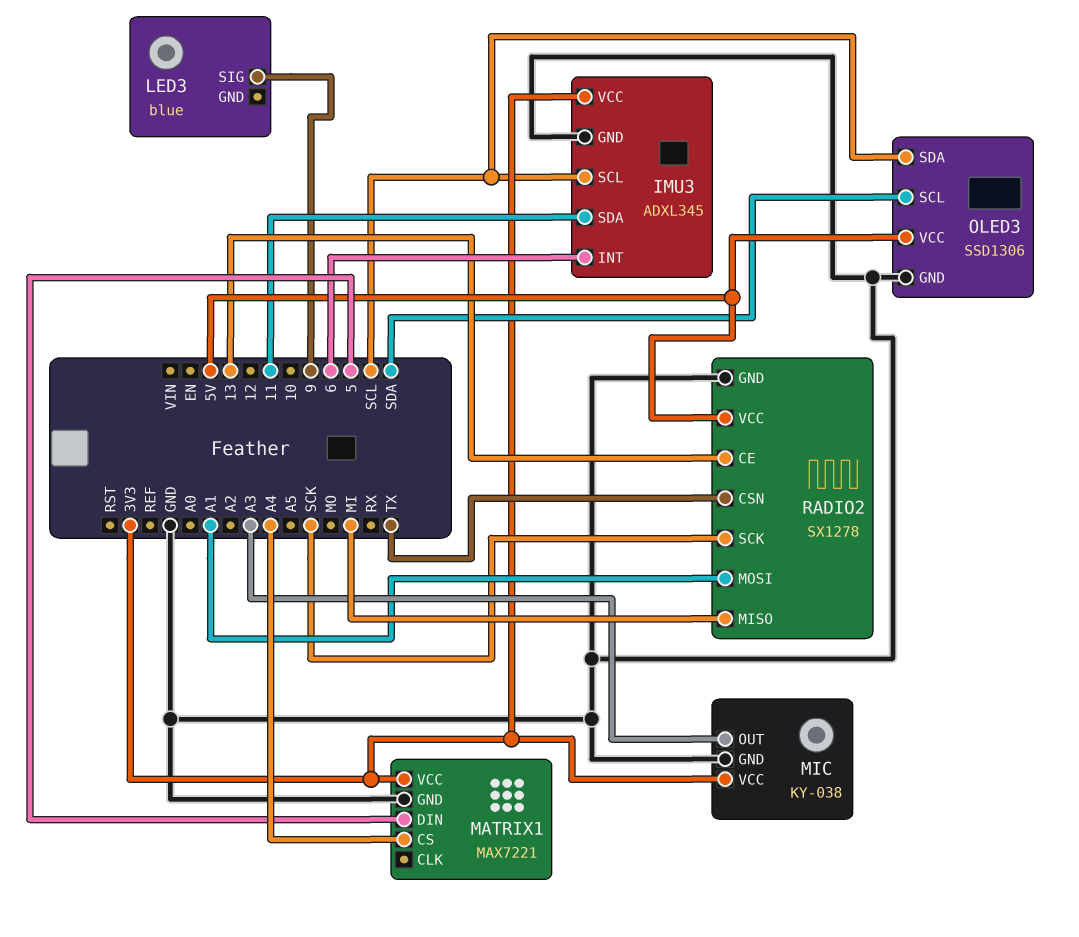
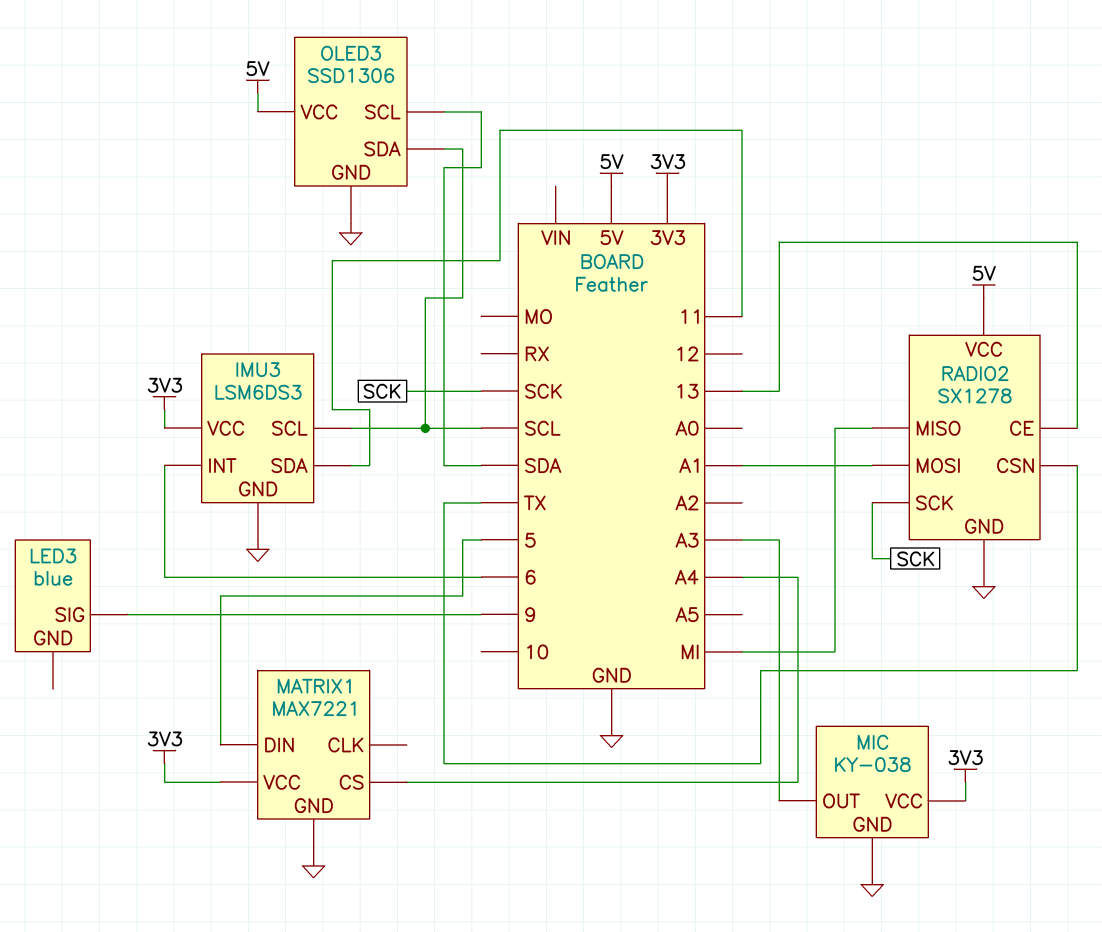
IMU3: ADXL345 -> LSM6DS3

